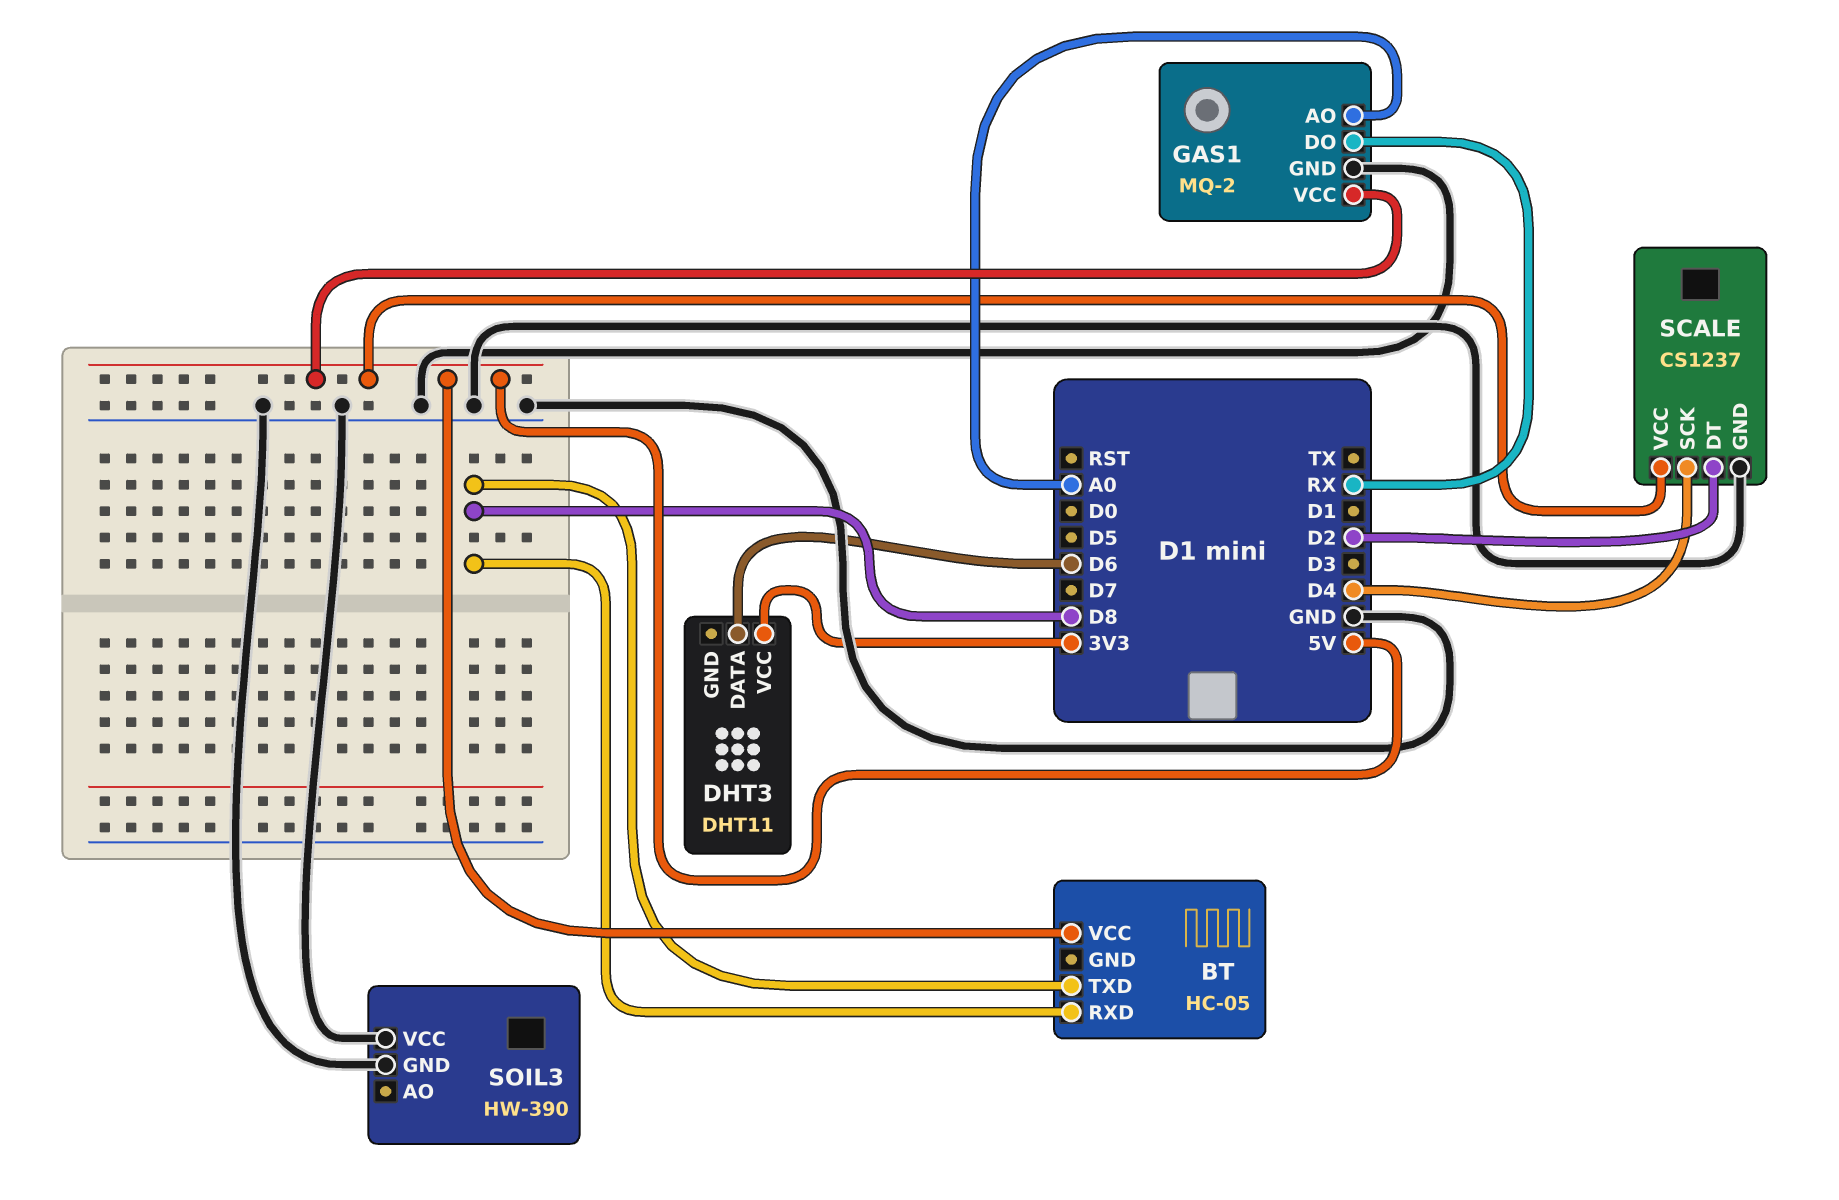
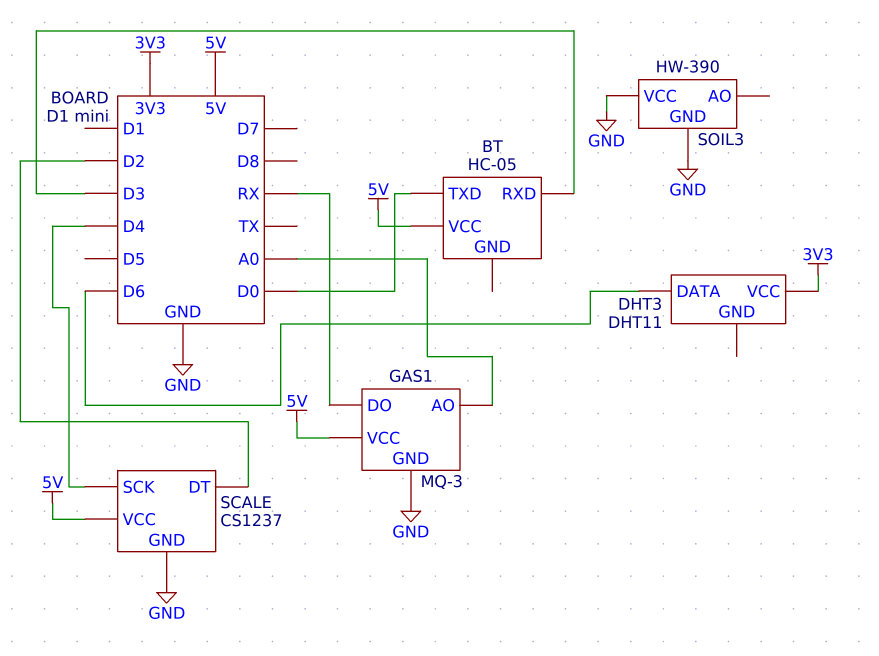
BT pin RXD: D8 -> D3
BT pin TXD: D8 -> D0
GAS1: MQ-2 -> MQ-3

